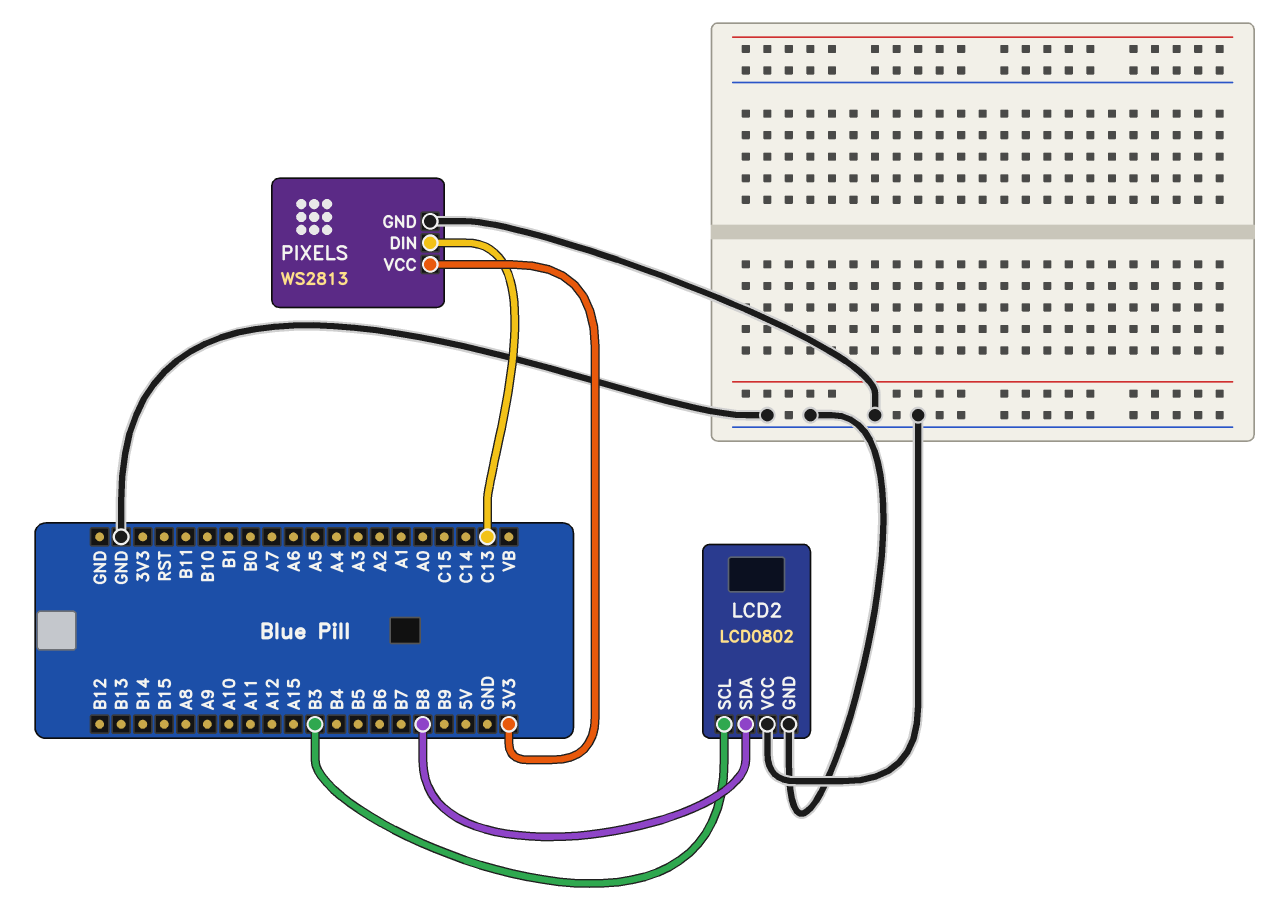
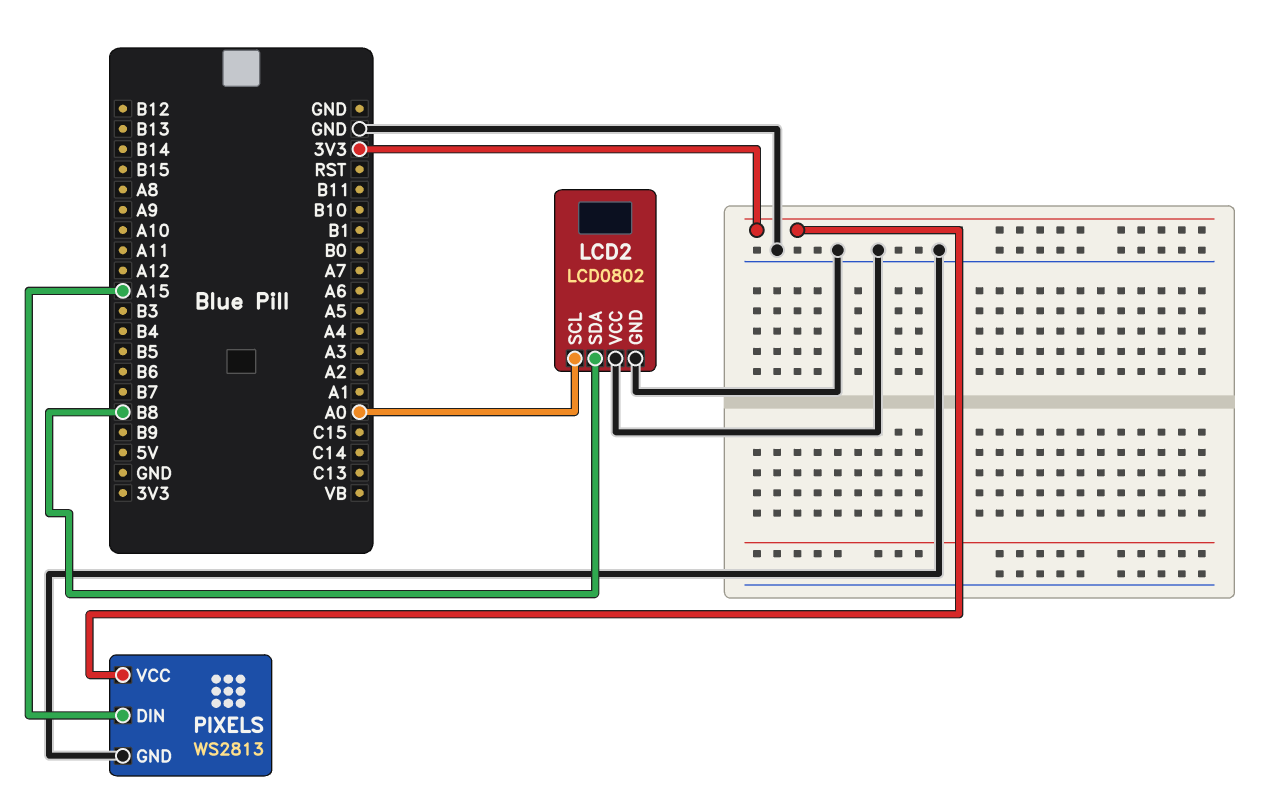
LCD2 pin SCL: B3 -> A0
PIXELS pin DIN: C13 -> A15

